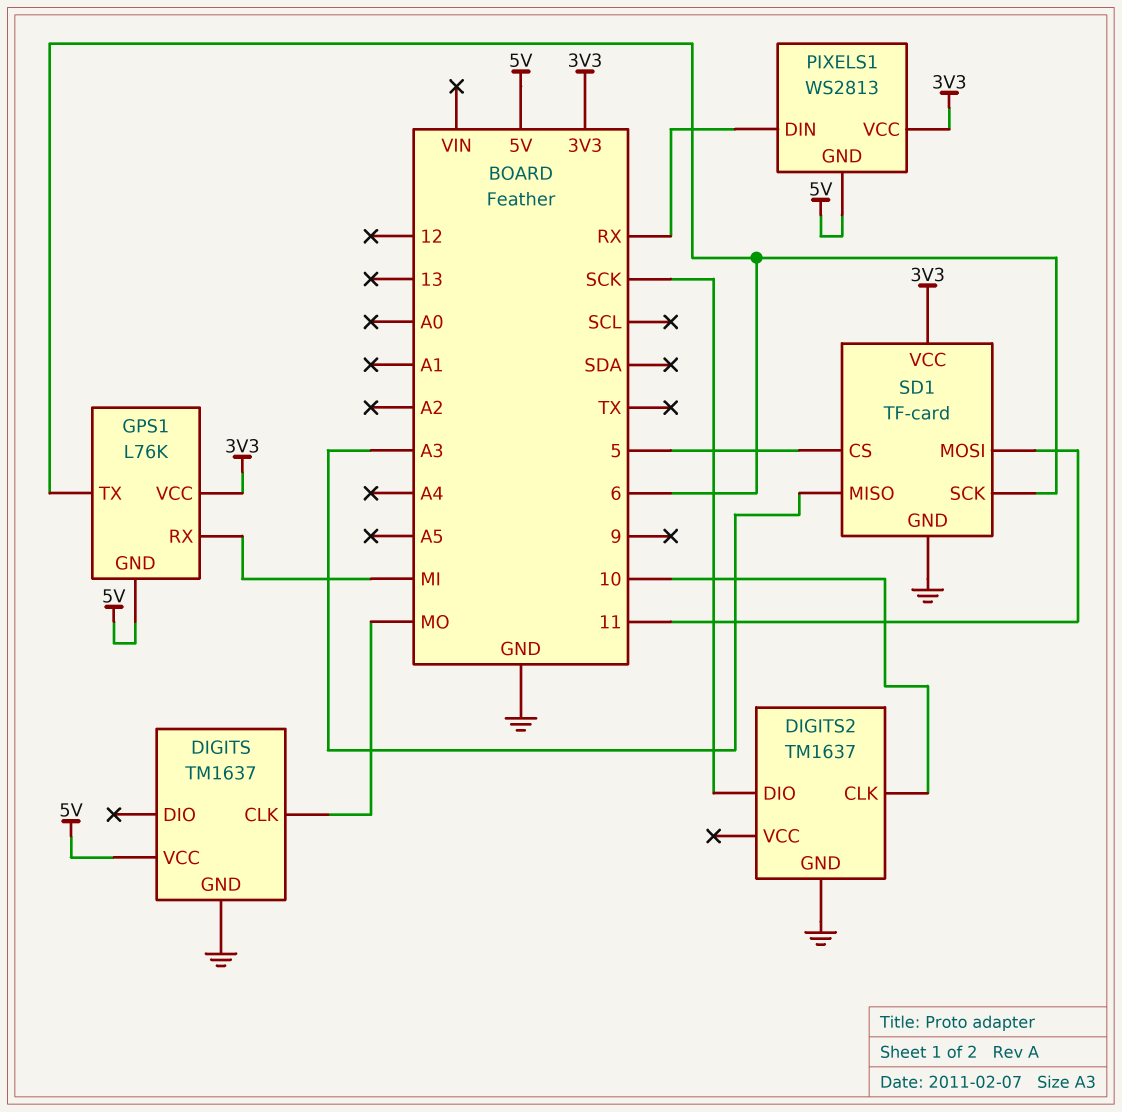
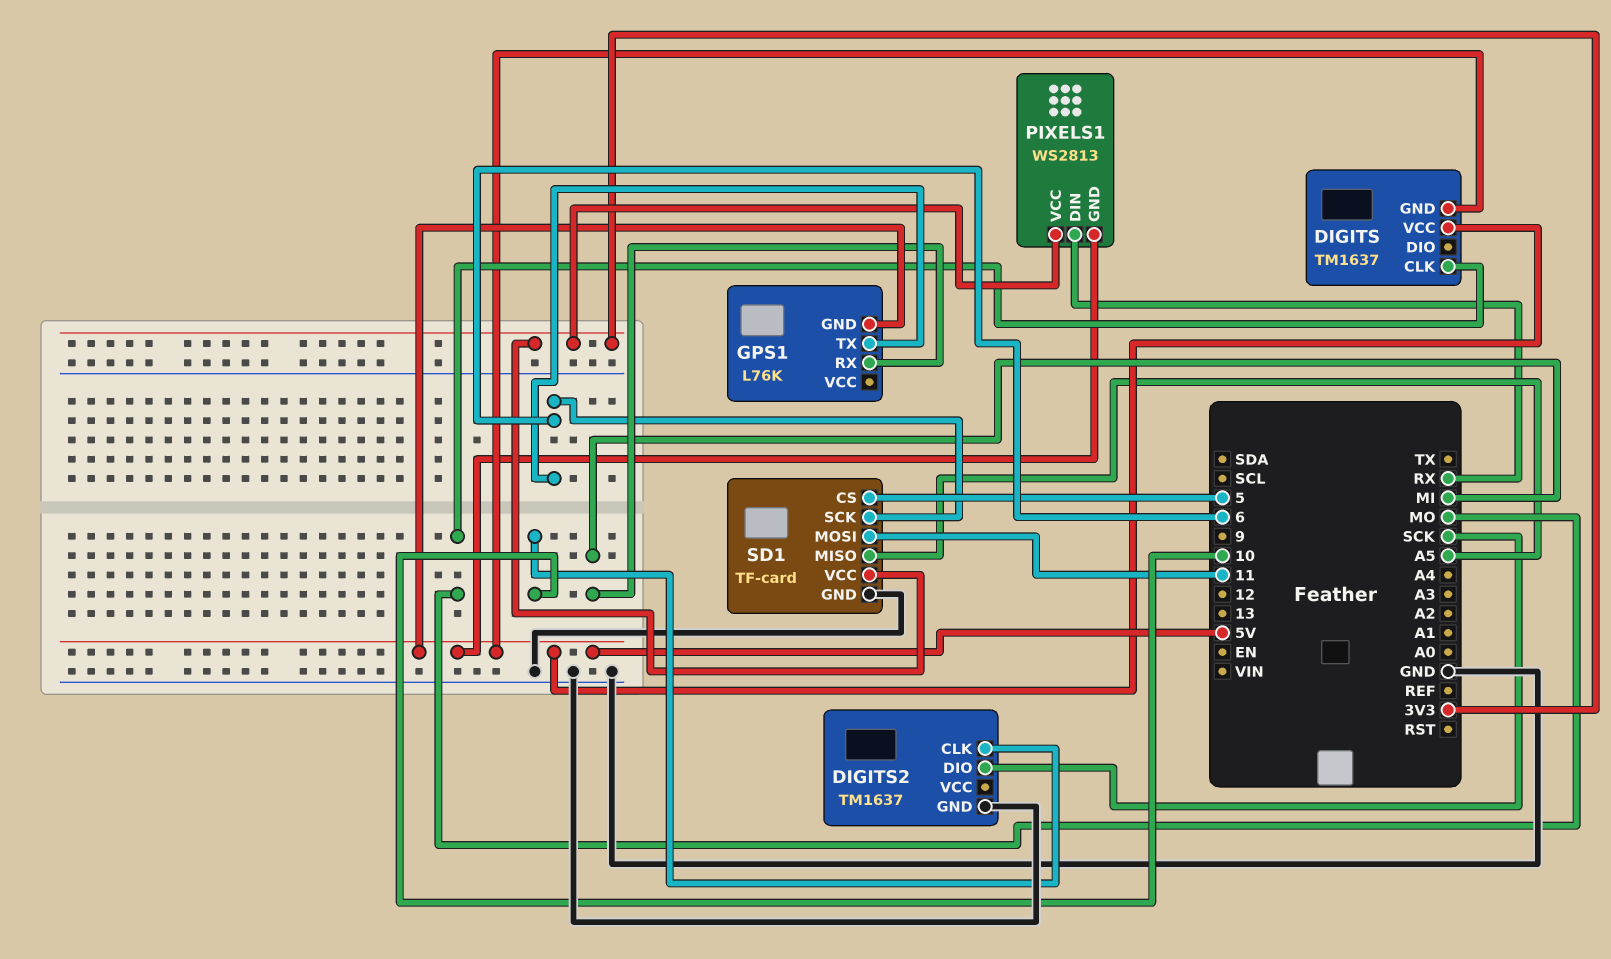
DIGITS pin GND: GND -> 5V
GPS1 pin VCC: 3V3 -> none
SD1 pin MISO: A3 -> A5

